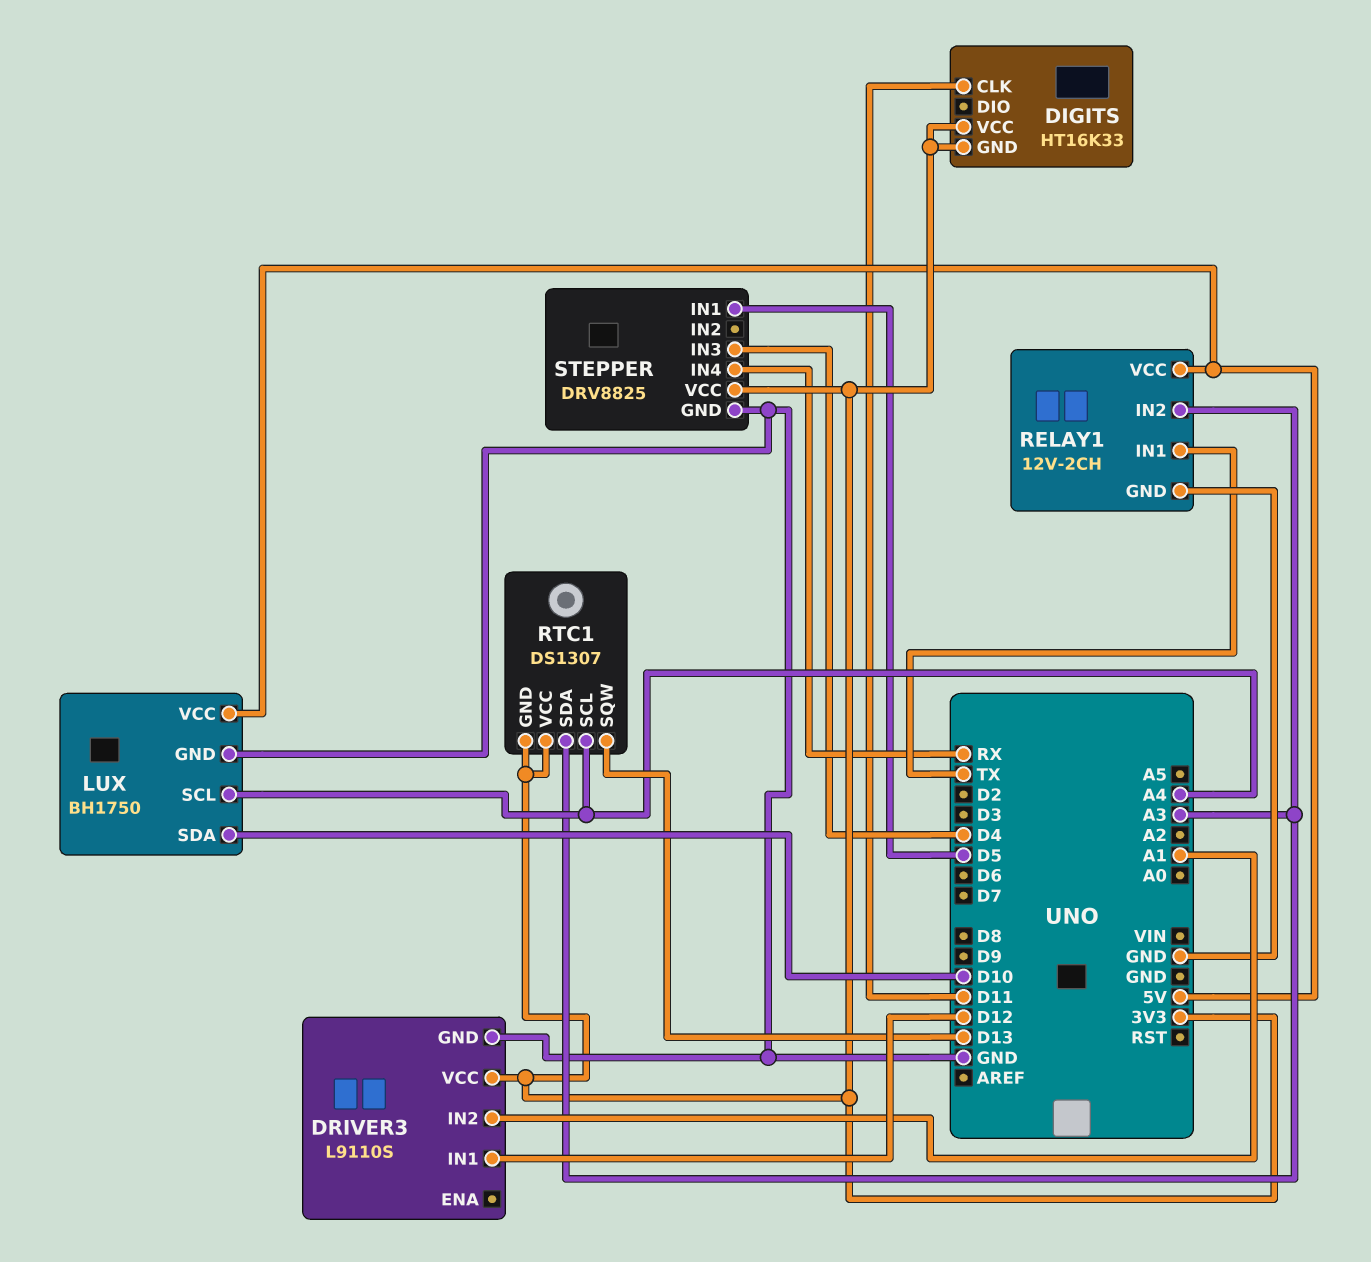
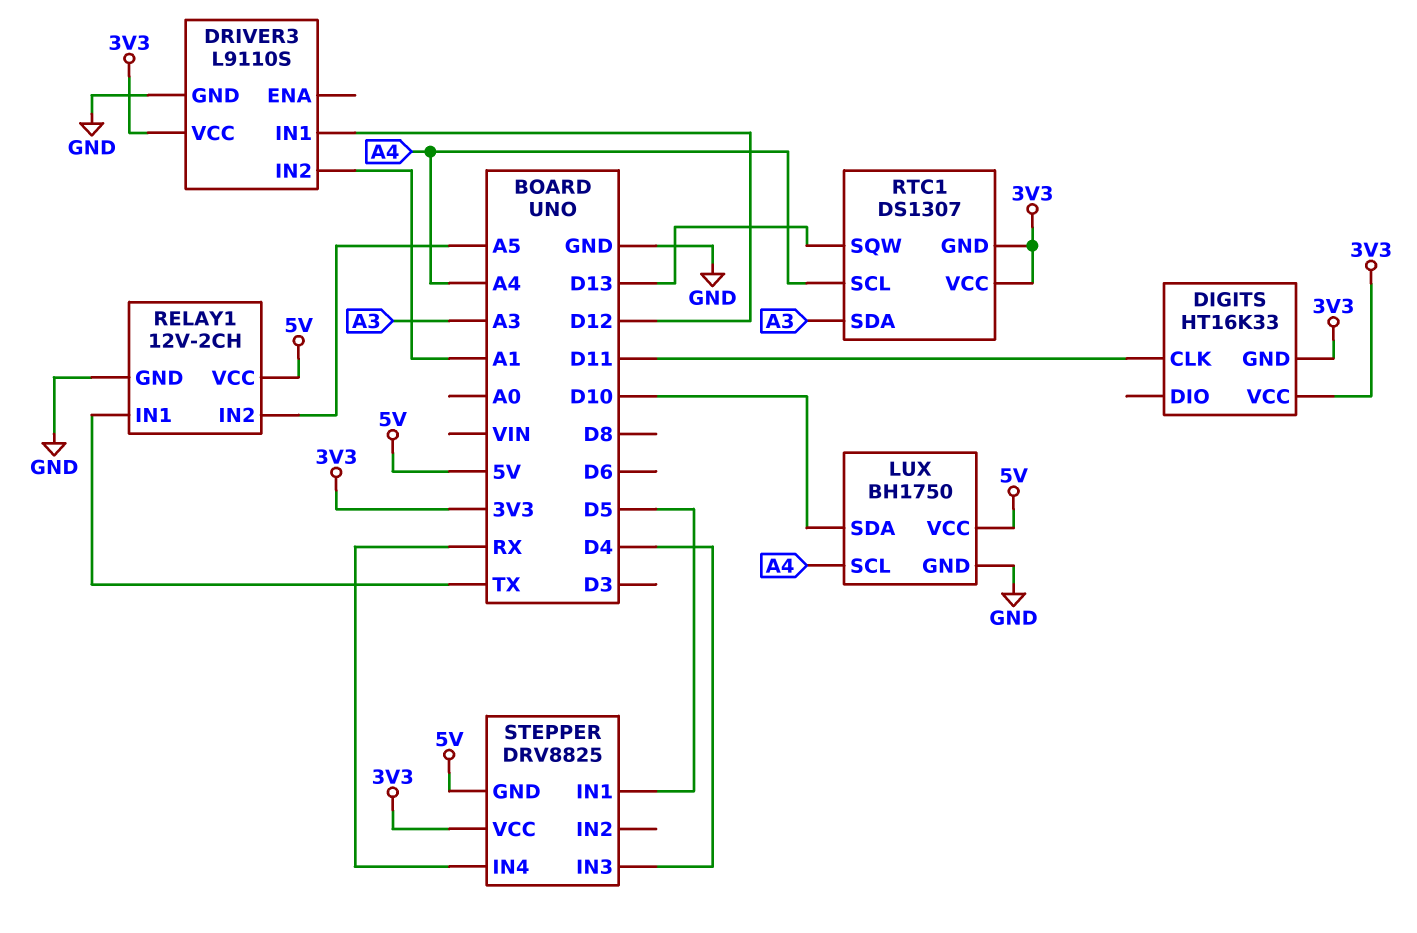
RELAY1 pin IN2: A3 -> A5
STEPPER pin GND: GND -> 5V

